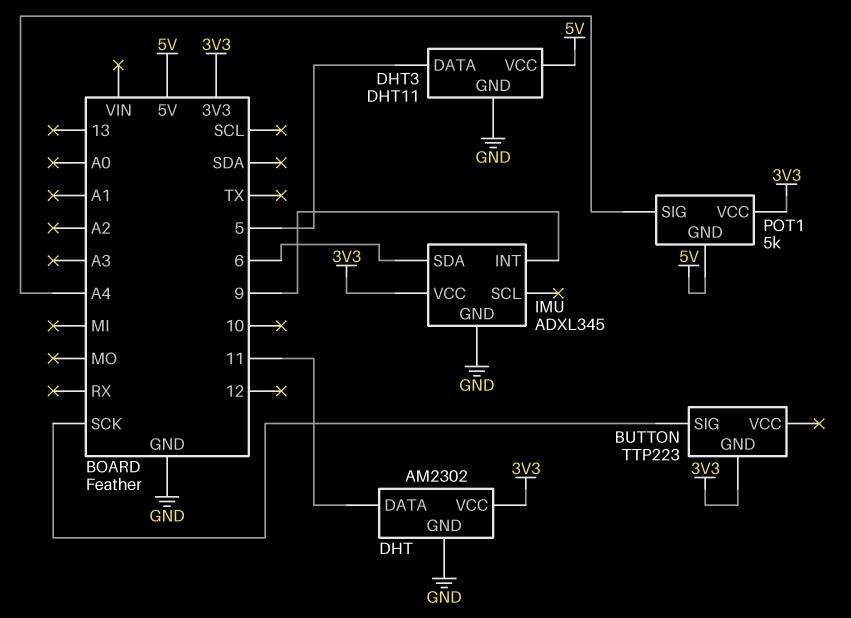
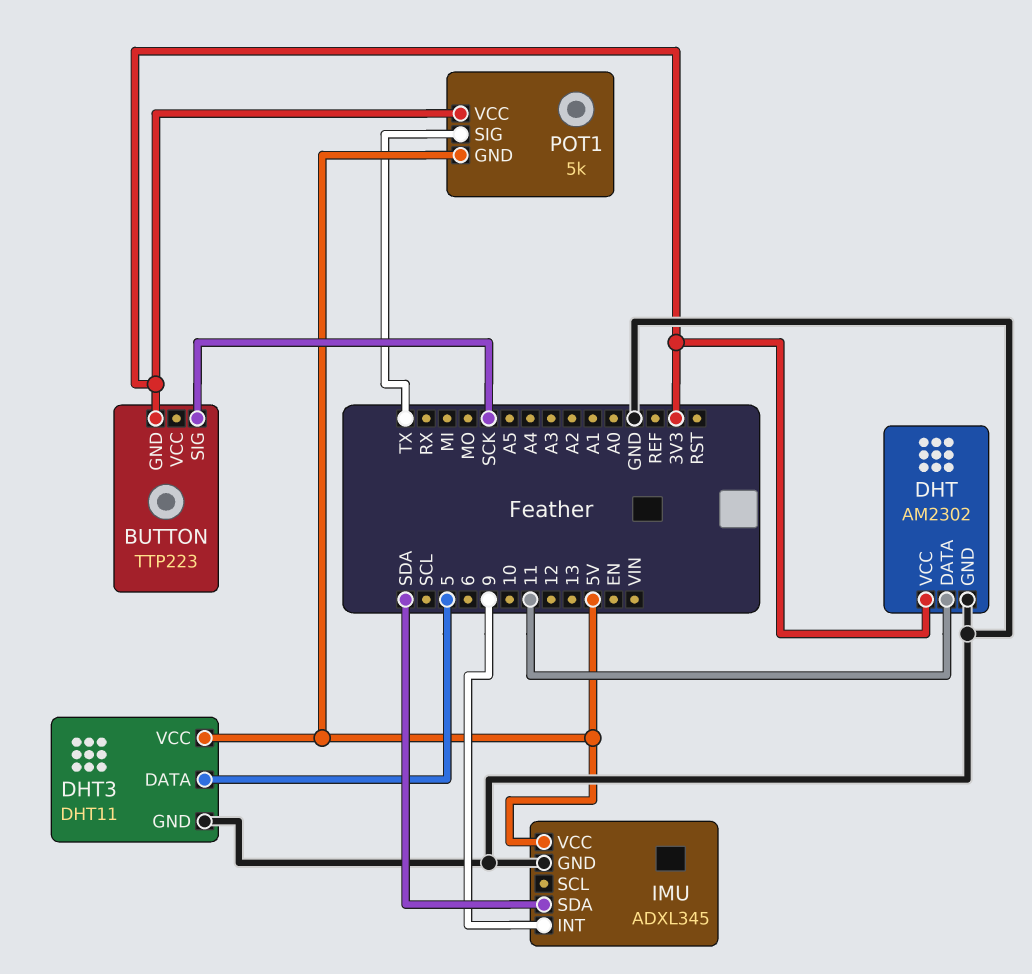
IMU pin SDA: 6 -> SDA
IMU pin VCC: 3V3 -> 5V
POT1 pin SIG: A4 -> TX

